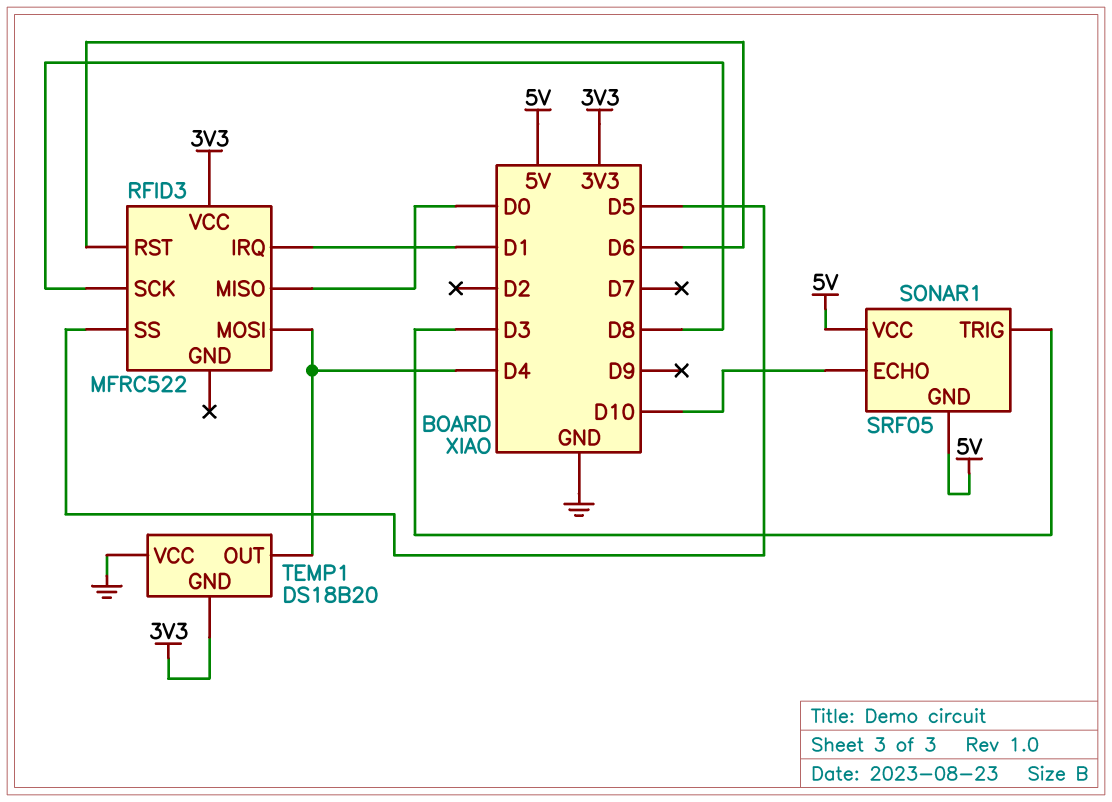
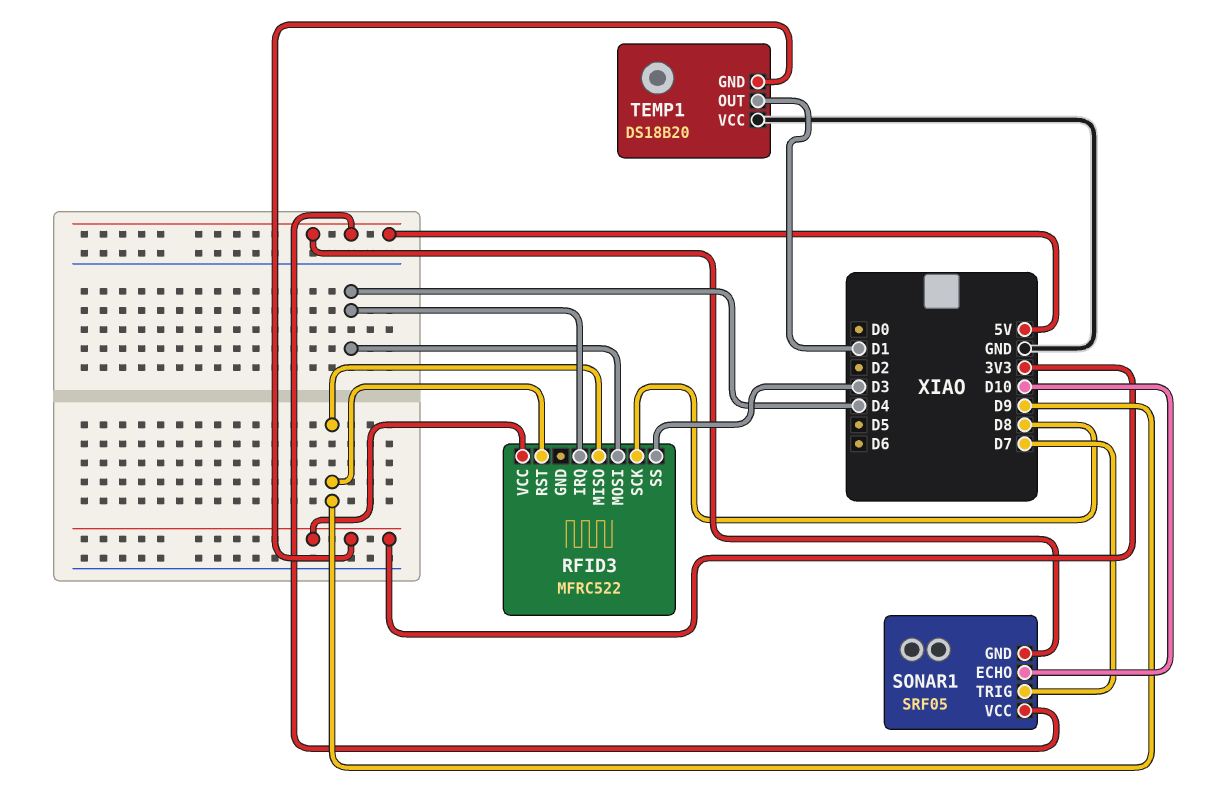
RFID3 pin IRQ: D1 -> D4
RFID3 pin MISO: D0 -> D9
RFID3 pin RST: D6 -> D9
RFID3 pin SS: D5 -> D3
SONAR1 pin TRIG: D3 -> D7
TEMP1 pin OUT: D4 -> D1

